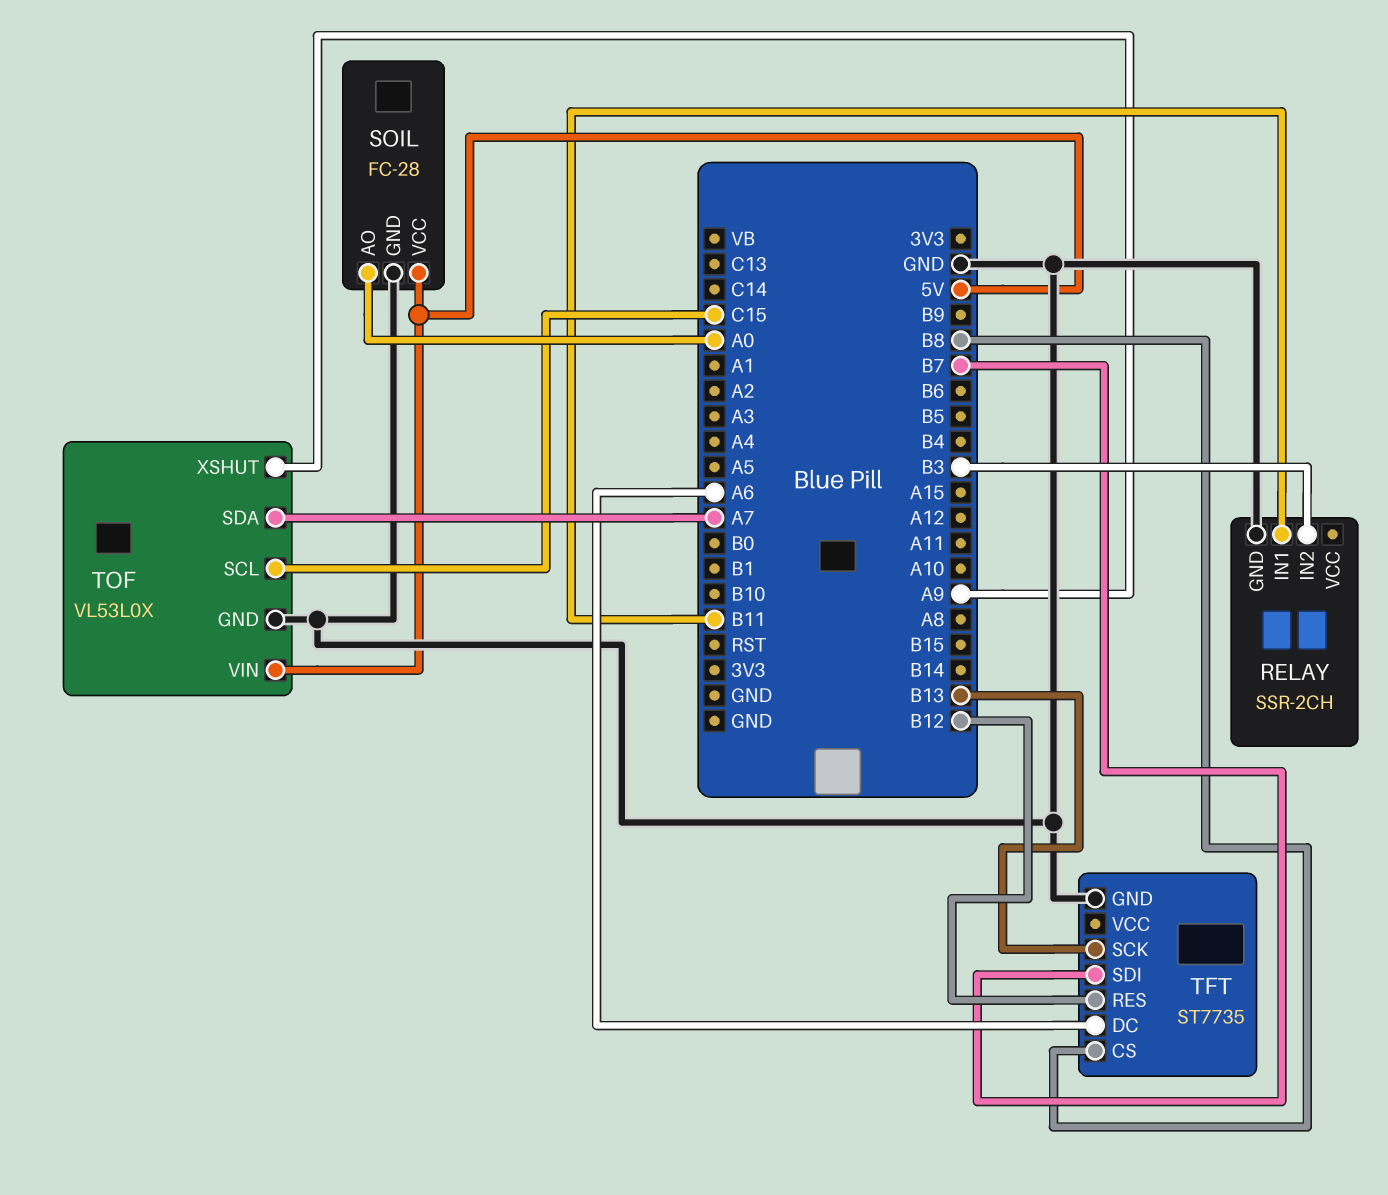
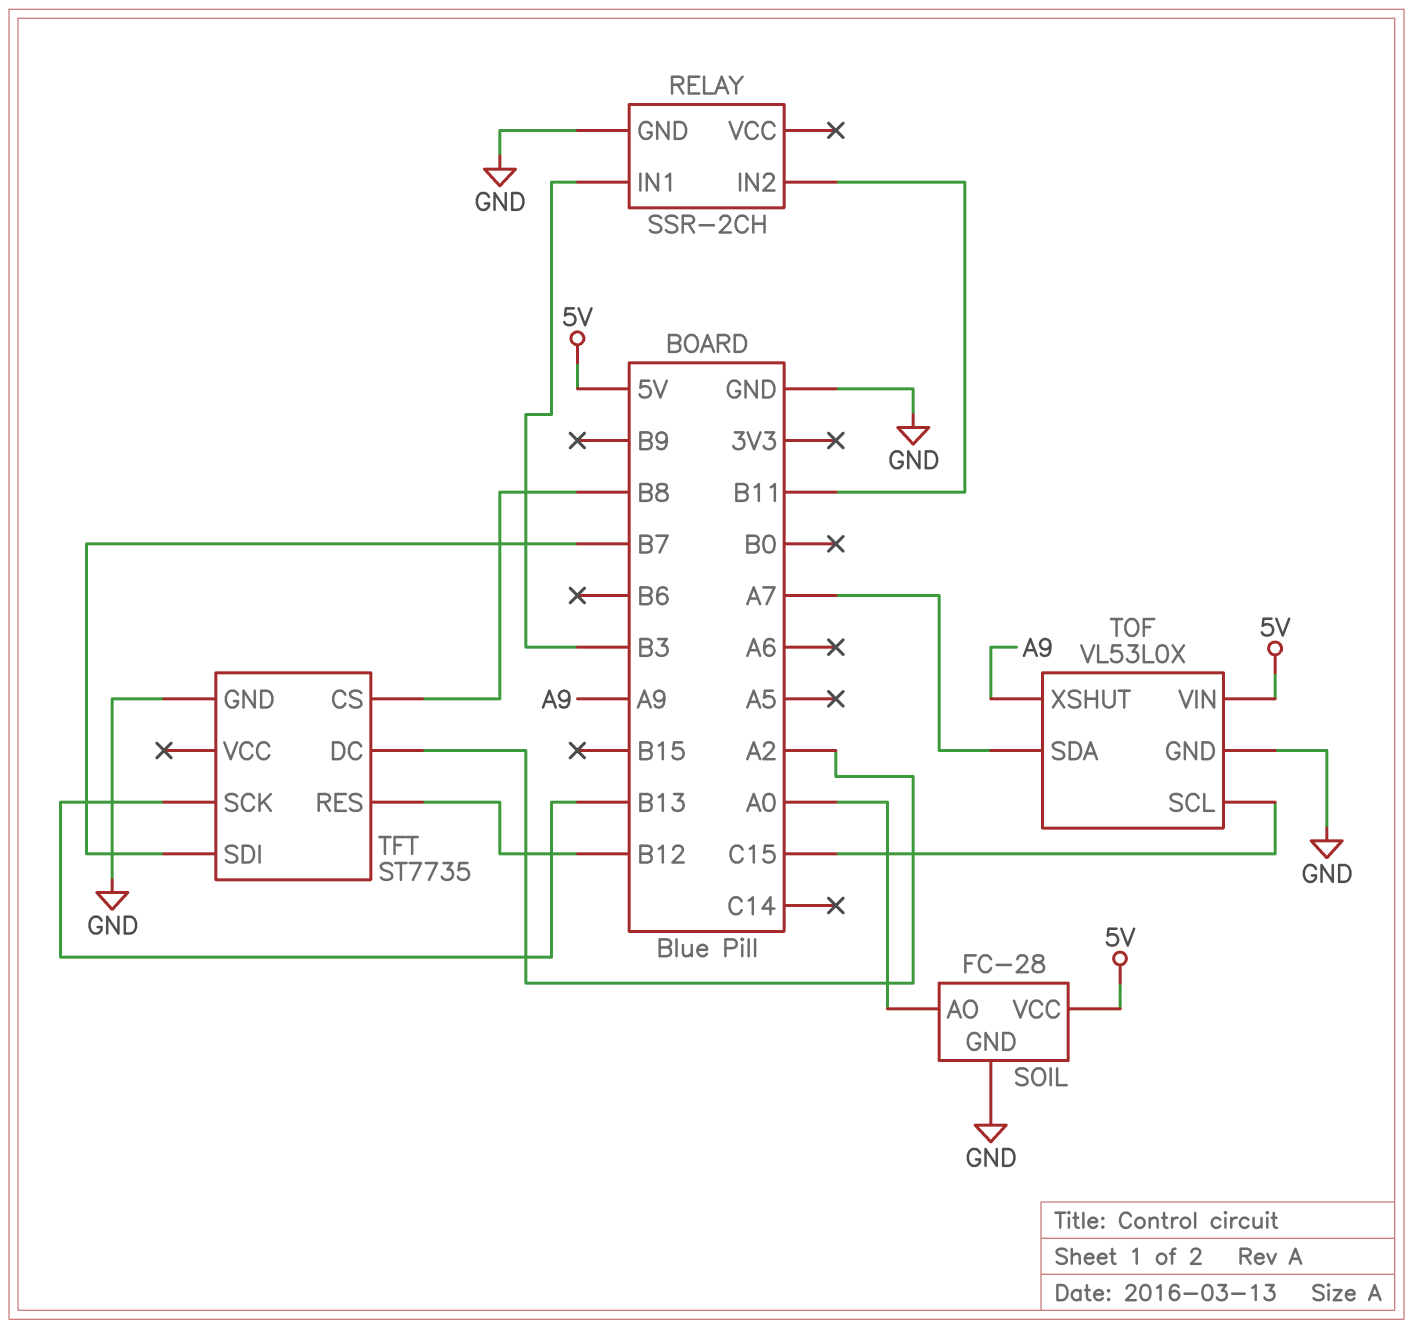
RELAY pin IN1: B11 -> B3
RELAY pin IN2: B3 -> B11
TFT pin DC: A6 -> A2

